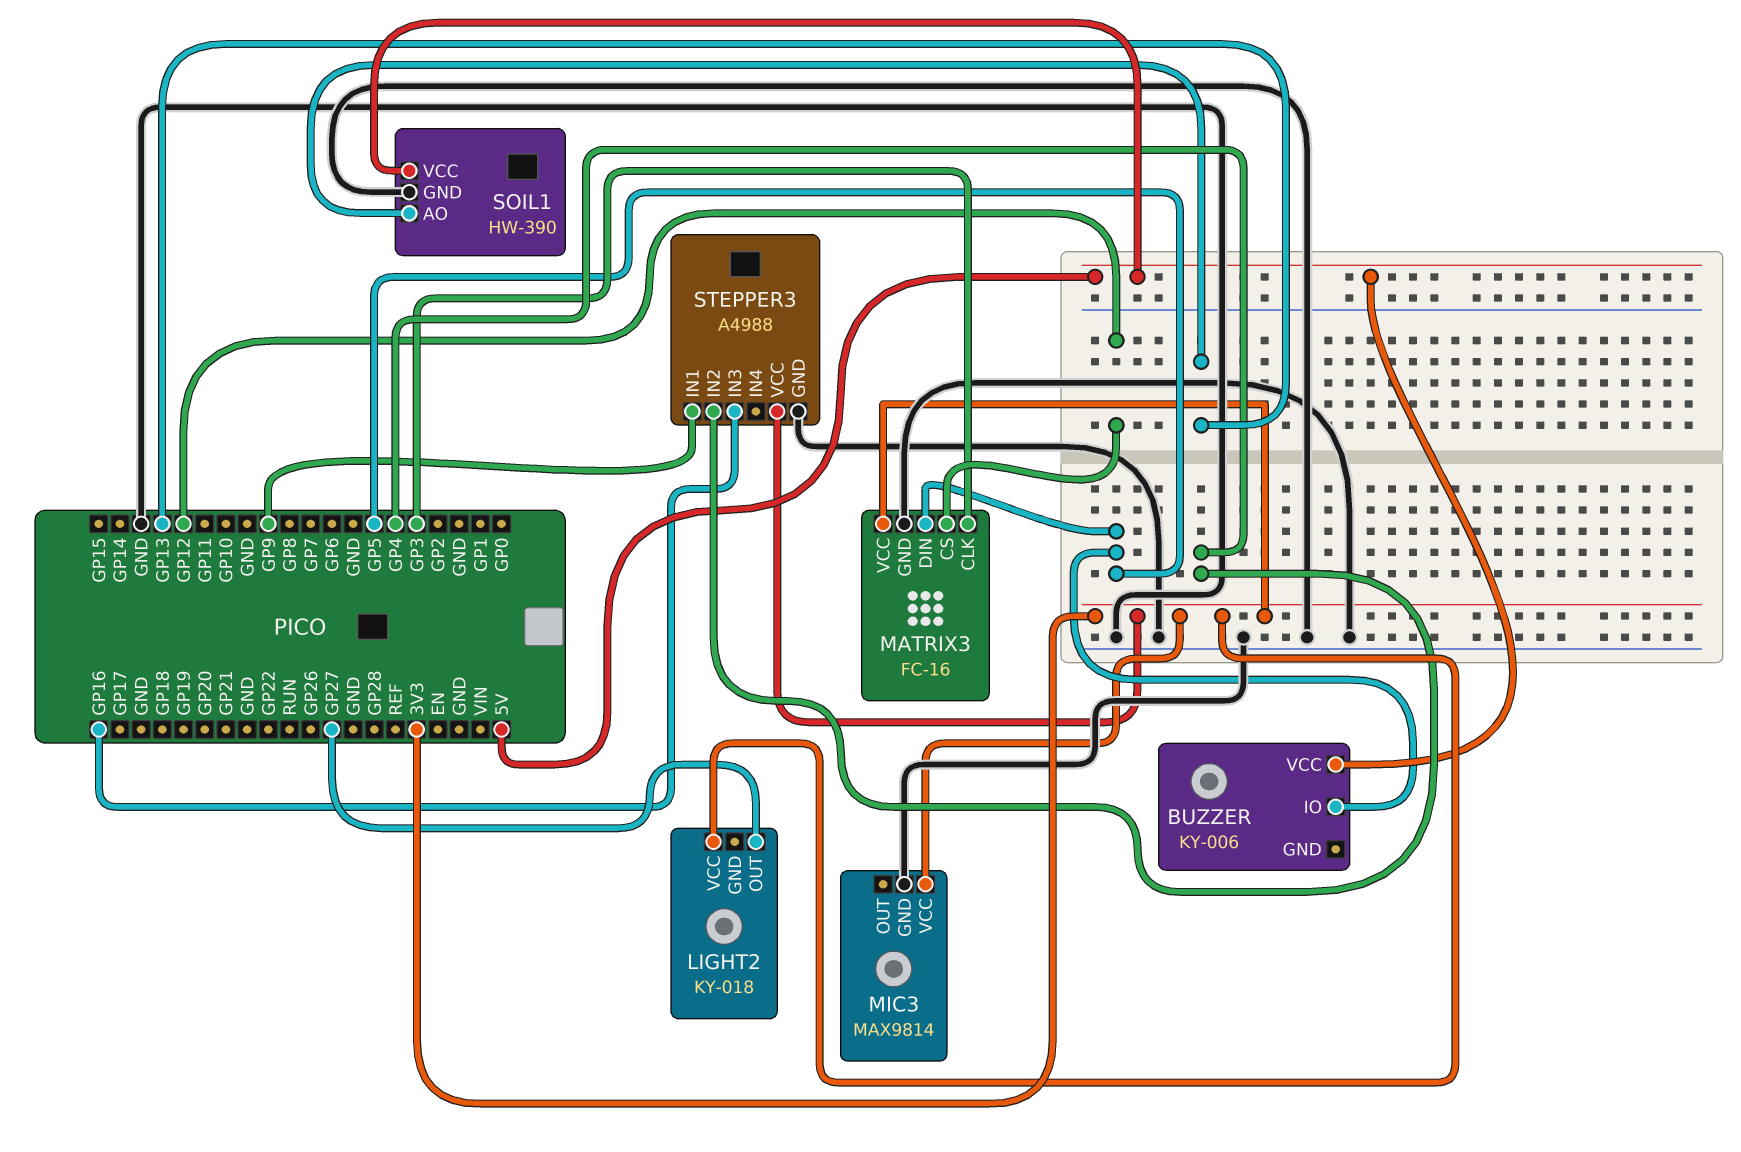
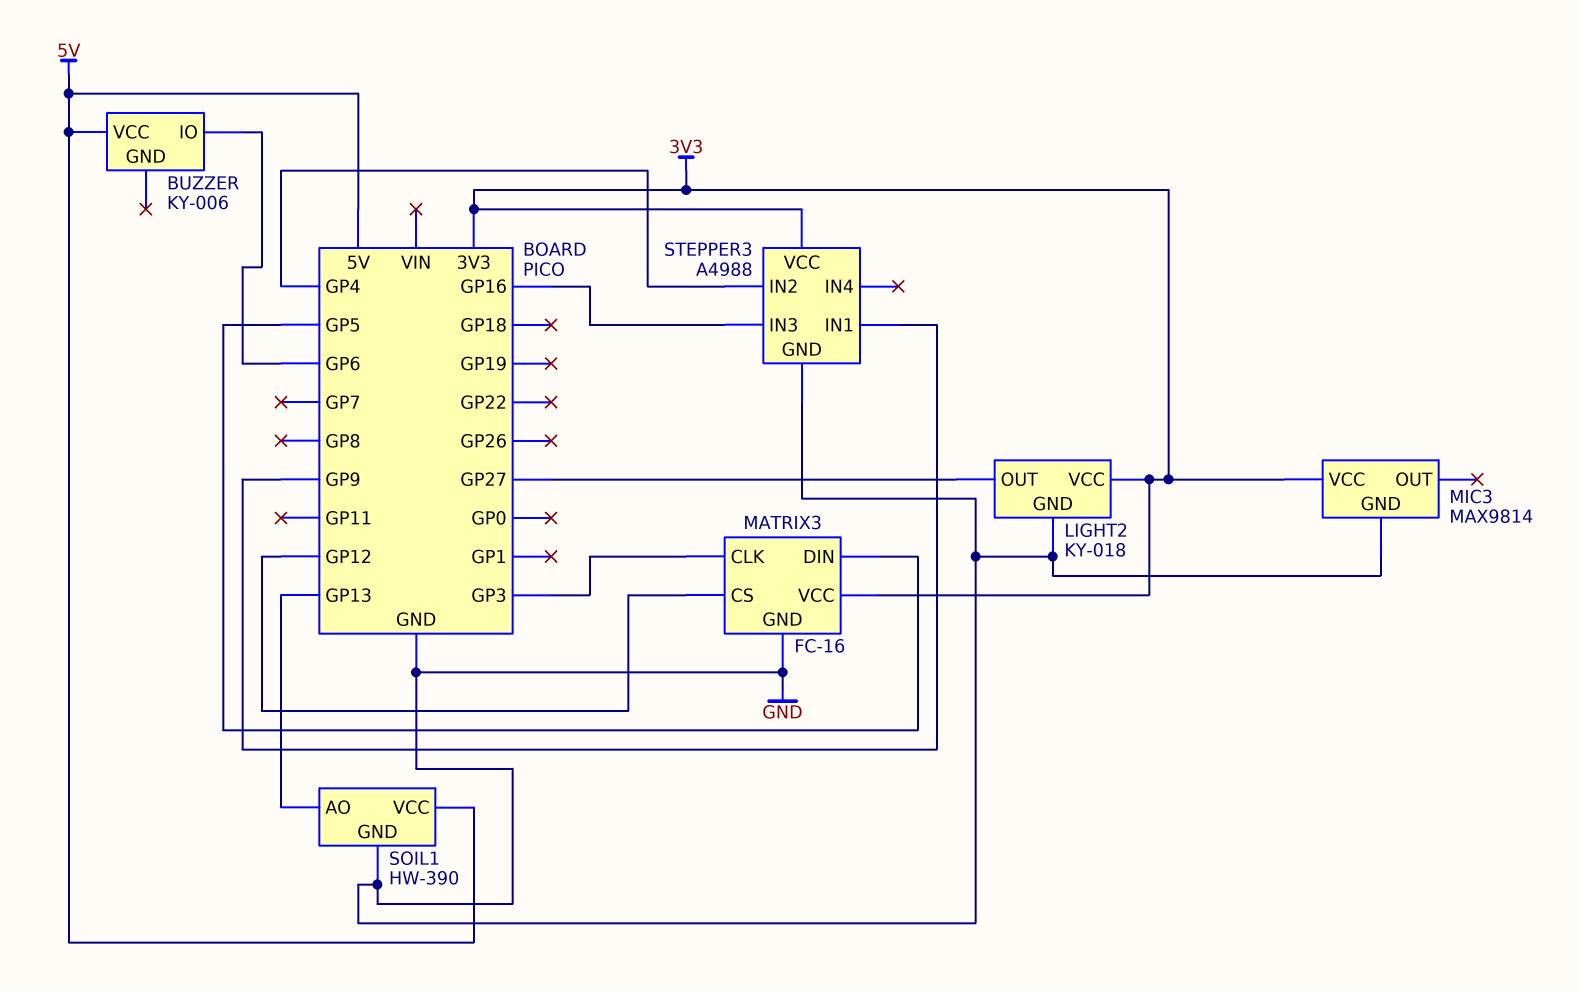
BUZZER pin IO: GP5 -> GP6
LIGHT2 pin GND: none -> GND

